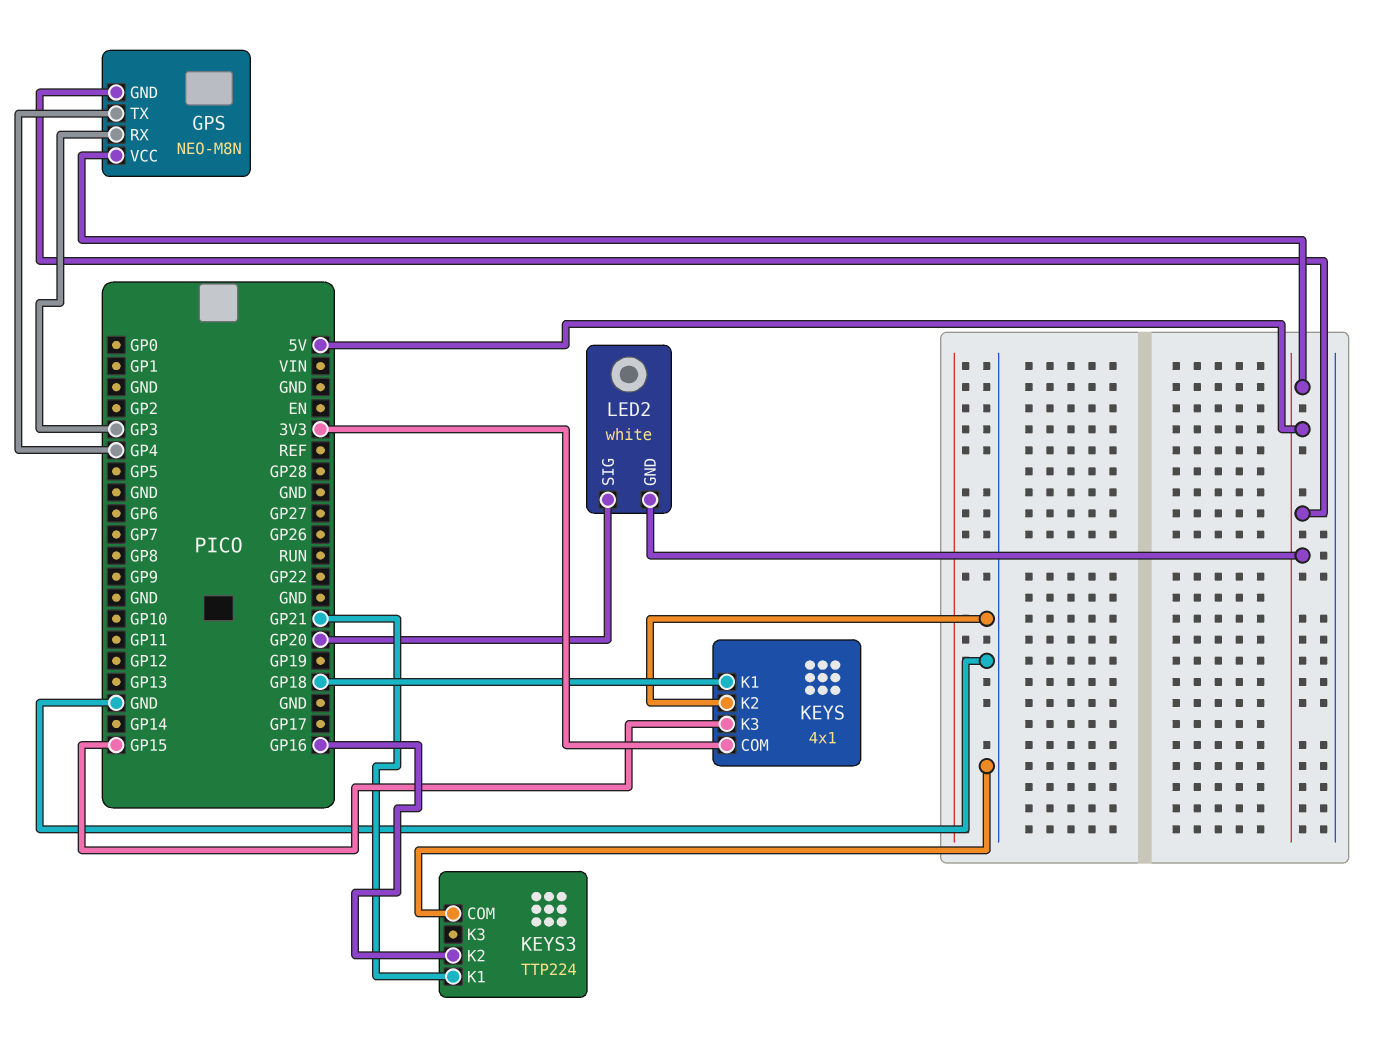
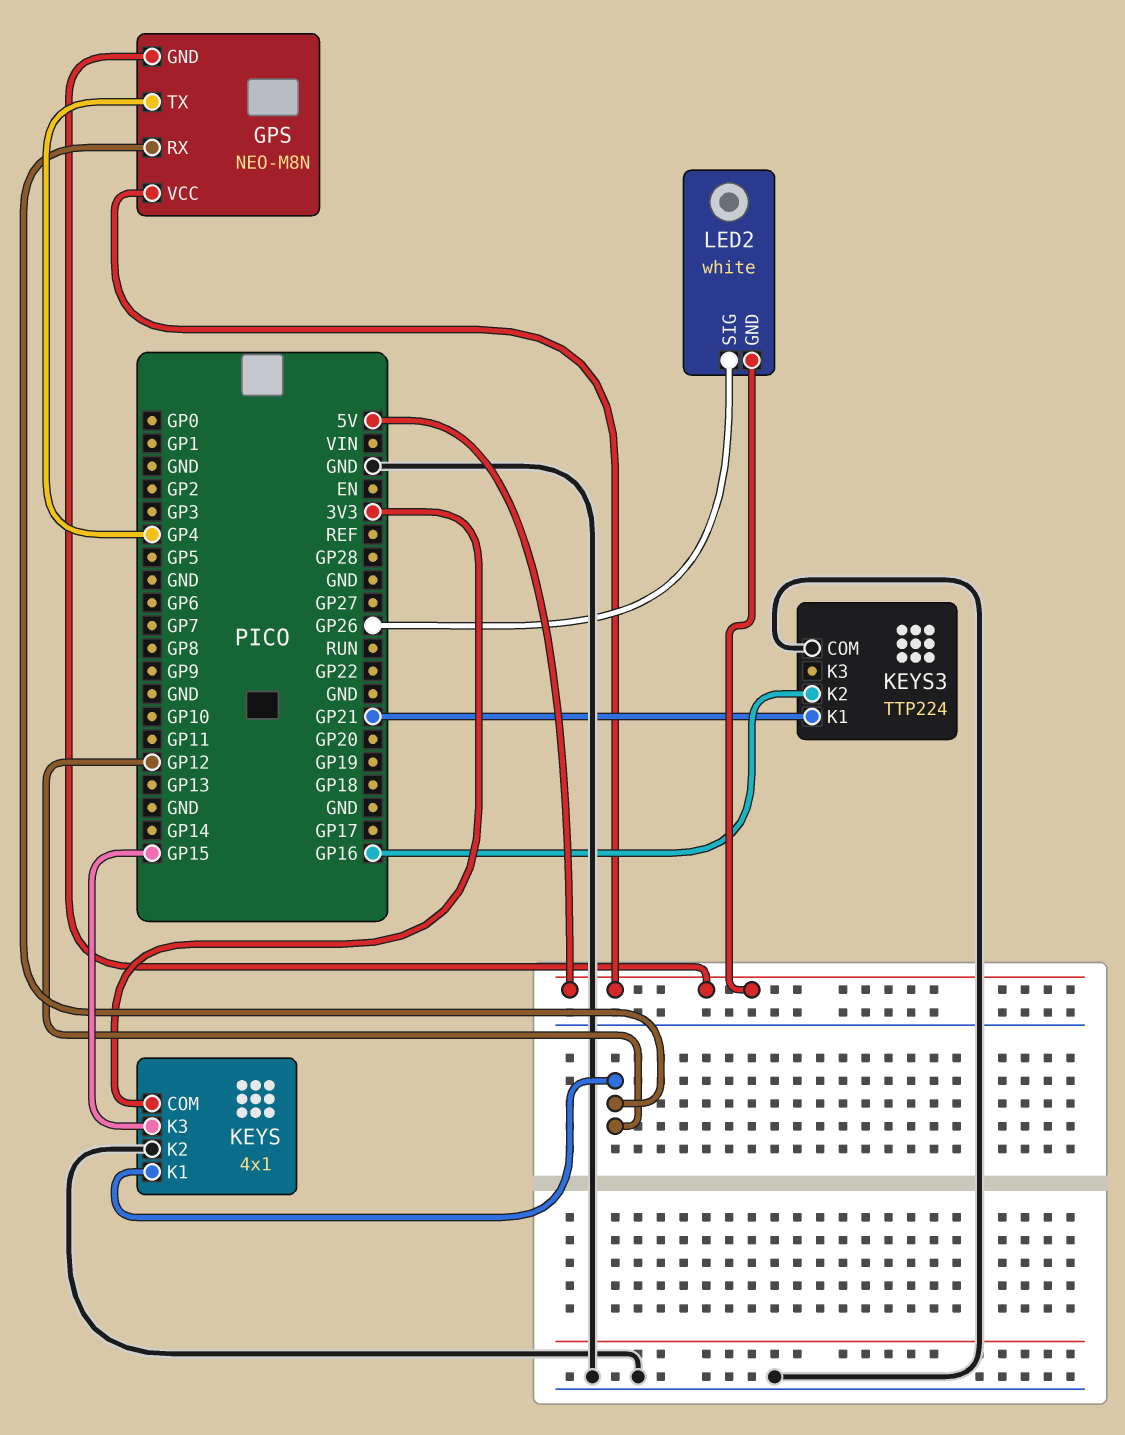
GPS pin RX: GP3 -> GP12
KEYS pin K1: GP18 -> GP12
LED2 pin SIG: GP20 -> GP26

